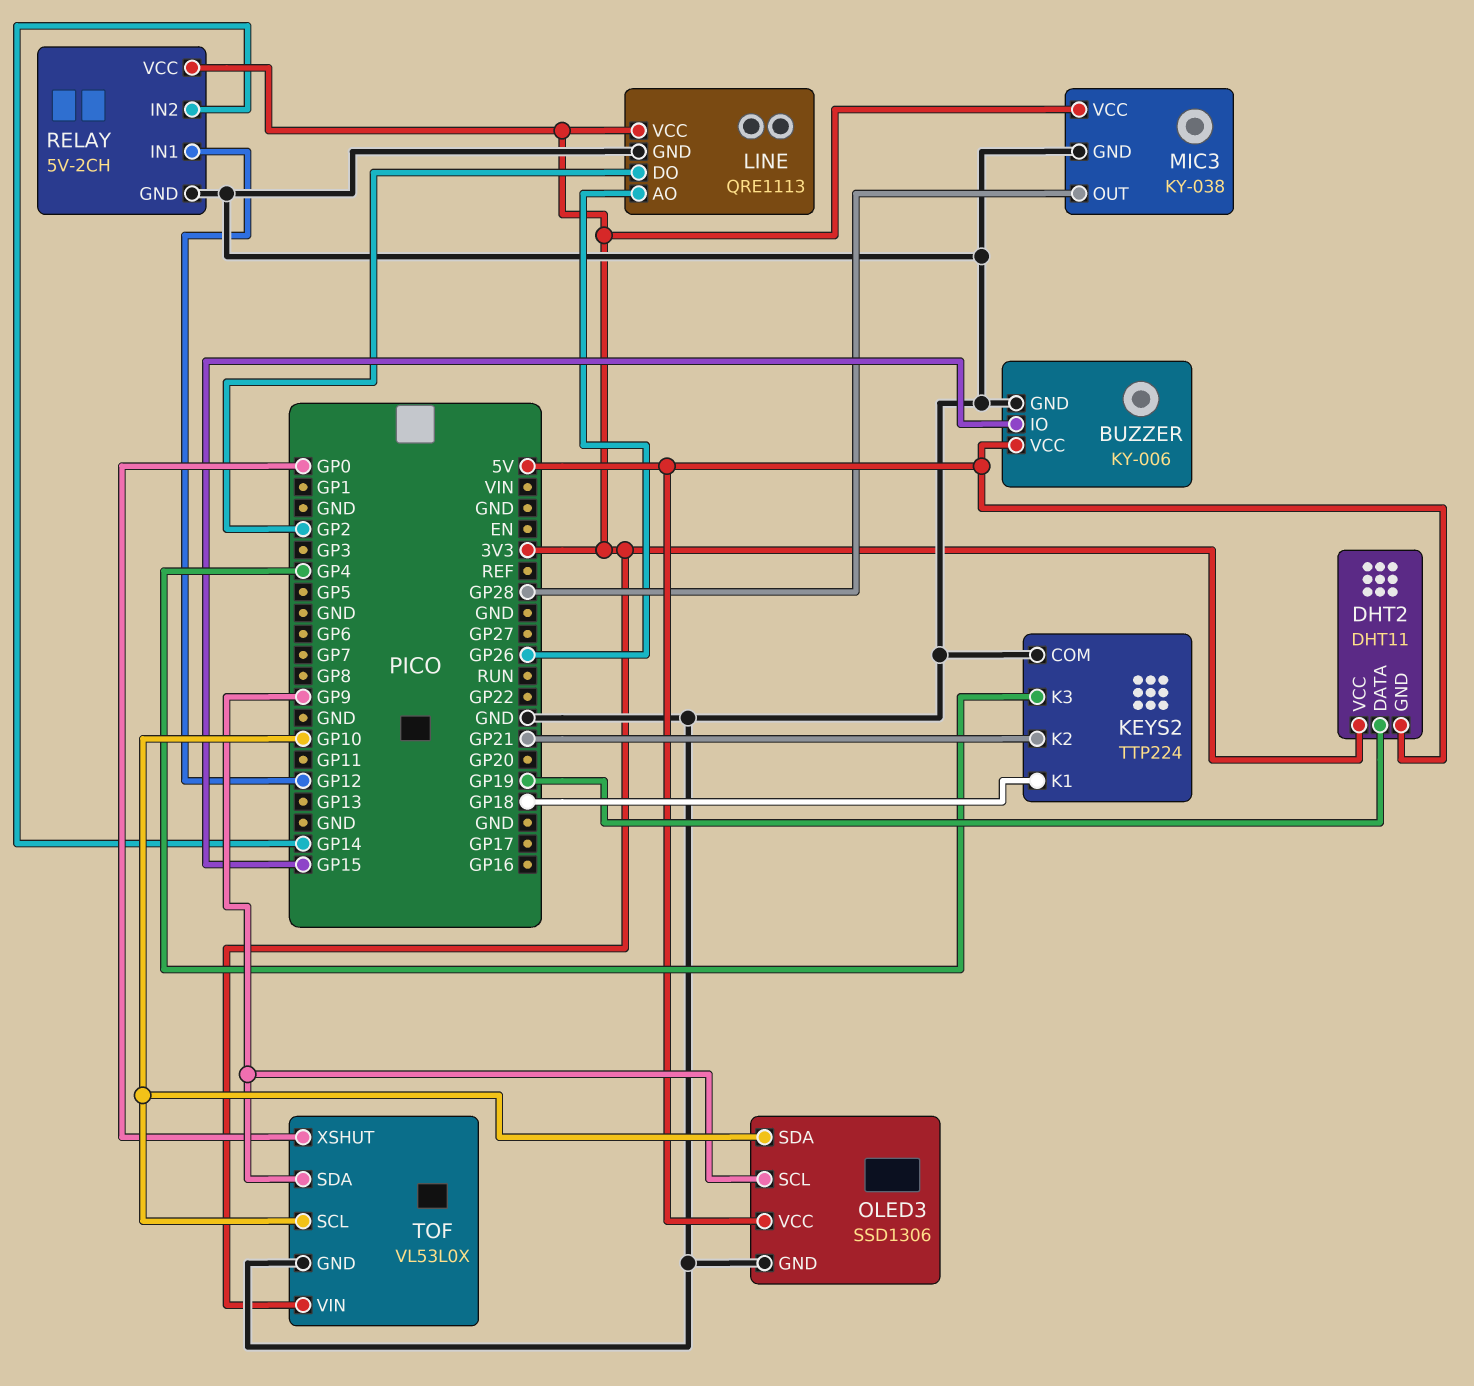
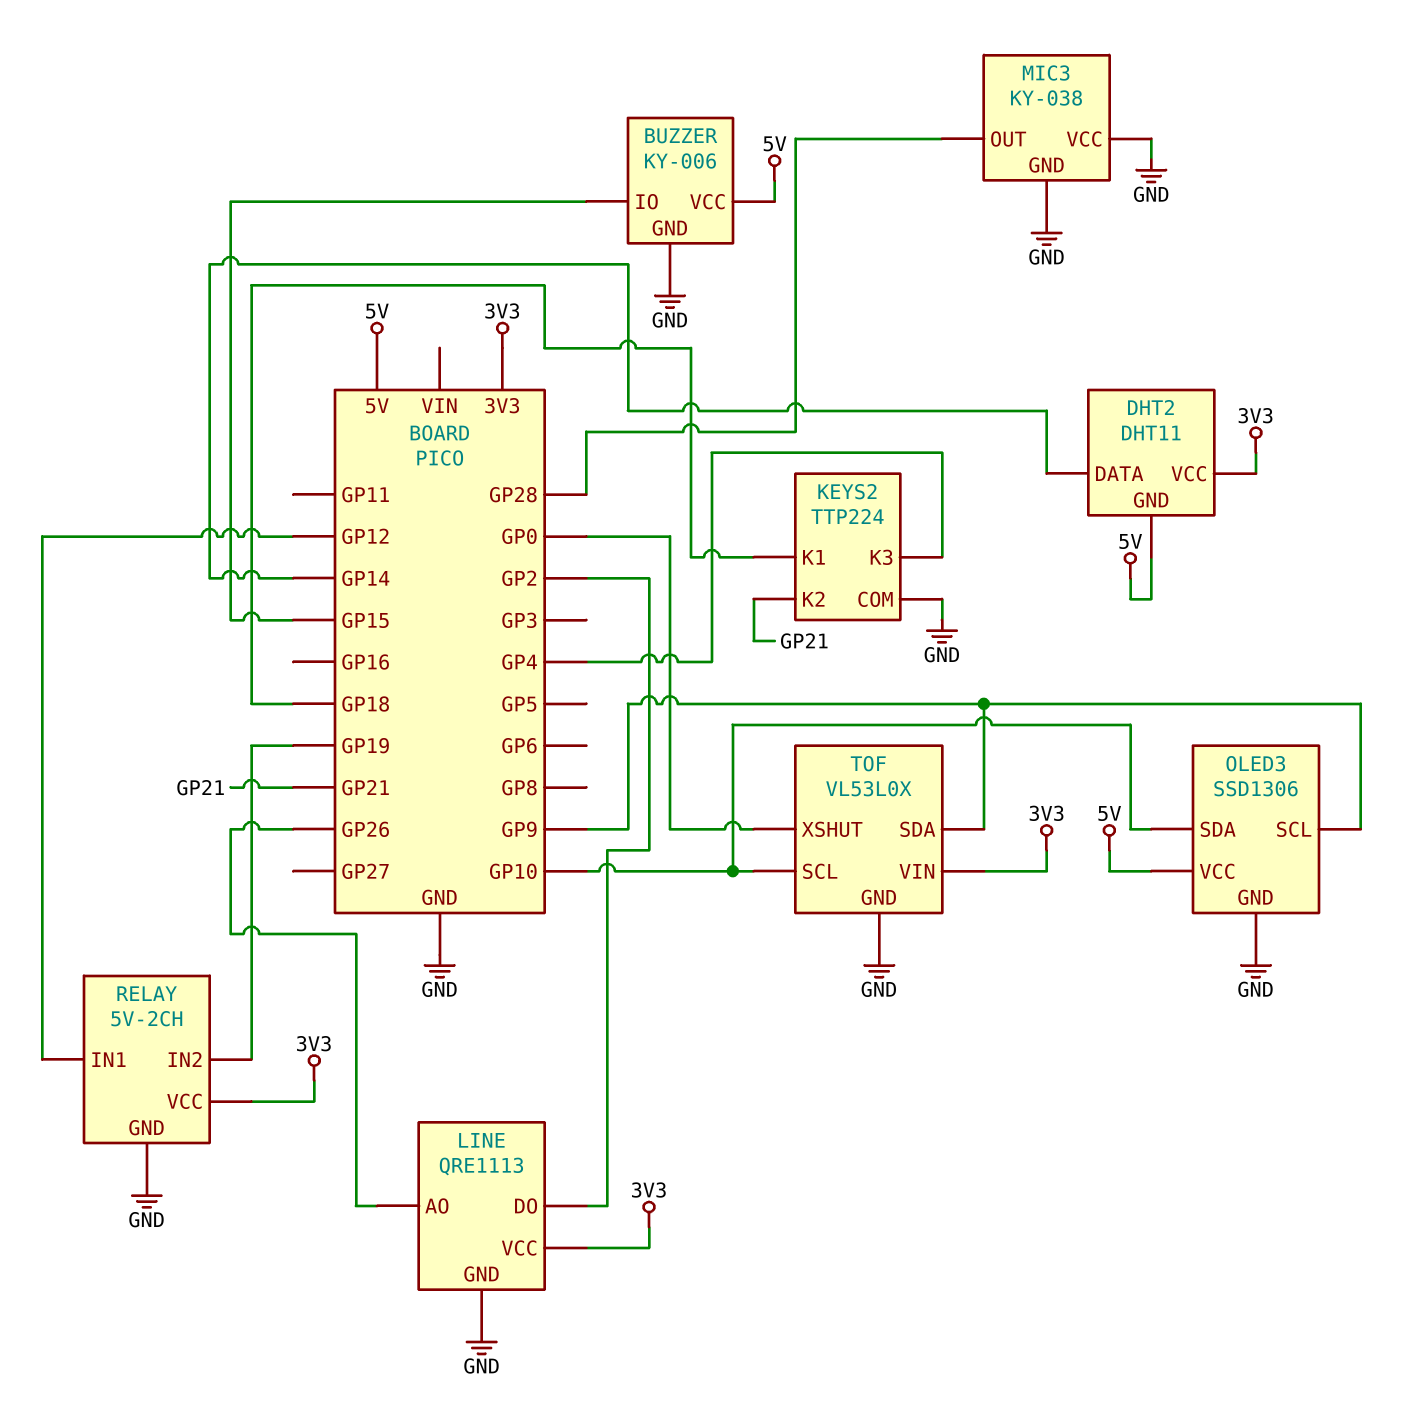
DHT2 pin DATA: GP19 -> GP14
MIC3 pin VCC: 3V3 -> GND
RELAY pin IN2: GP14 -> GP19

